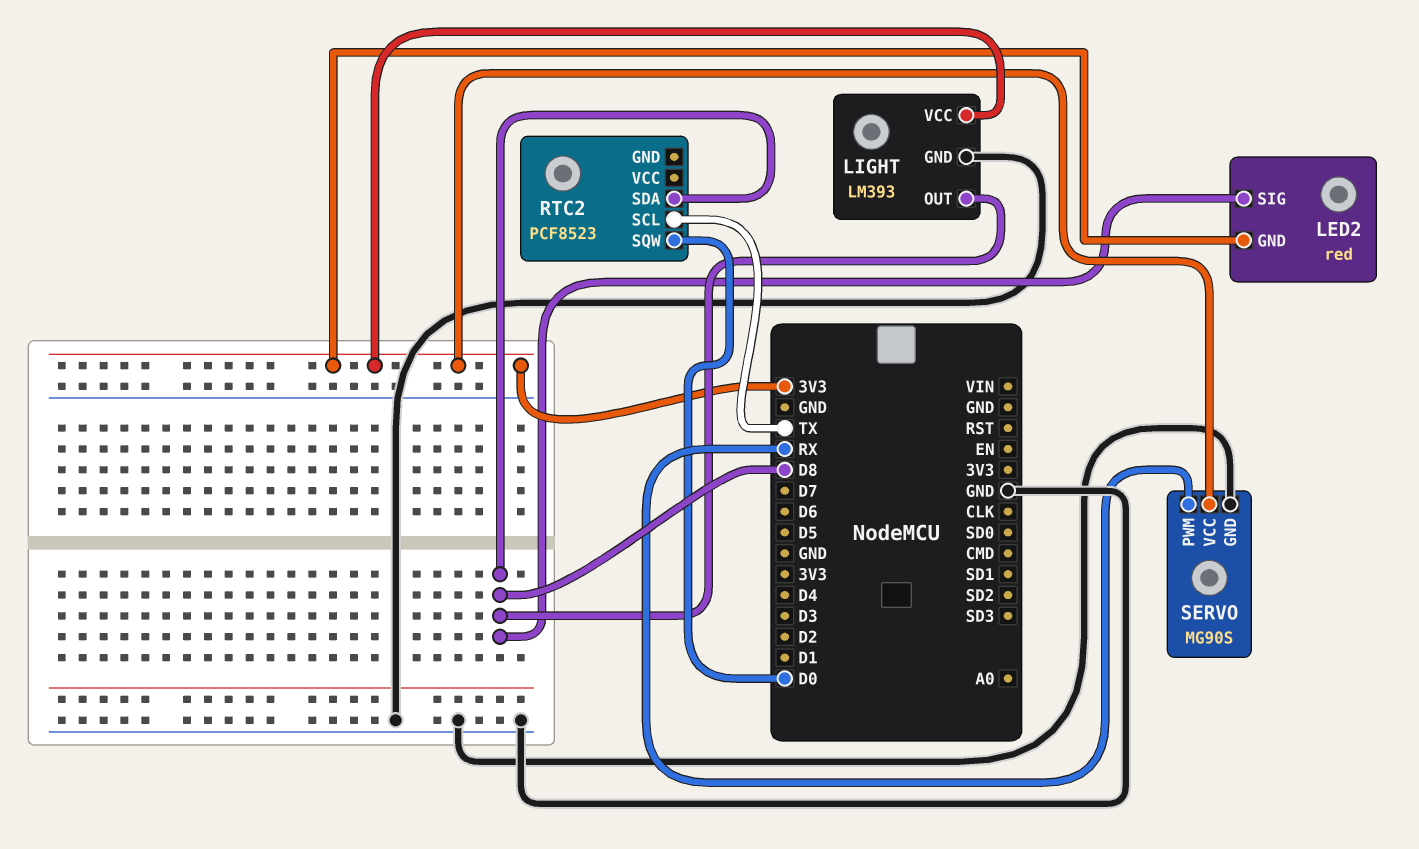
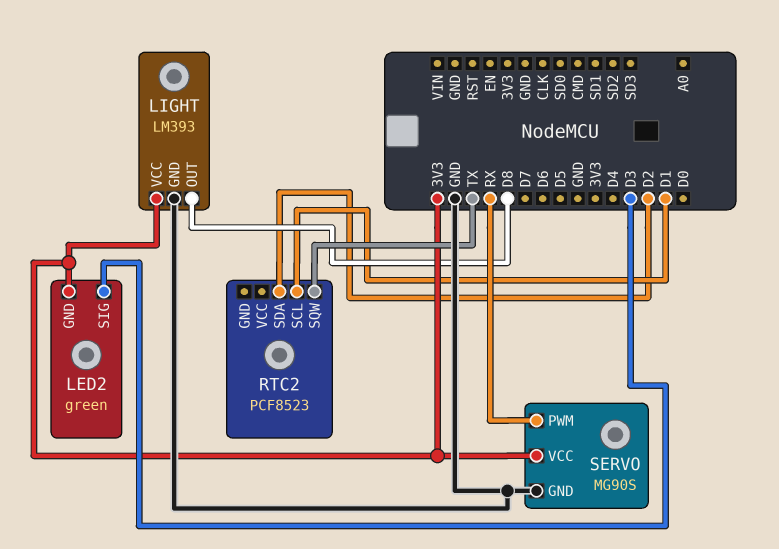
LED2: red -> green
LED2 pin SIG: D8 -> D3
RTC2 pin SCL: TX -> D1
RTC2 pin SDA: D8 -> D2
RTC2 pin SQW: D0 -> TX

